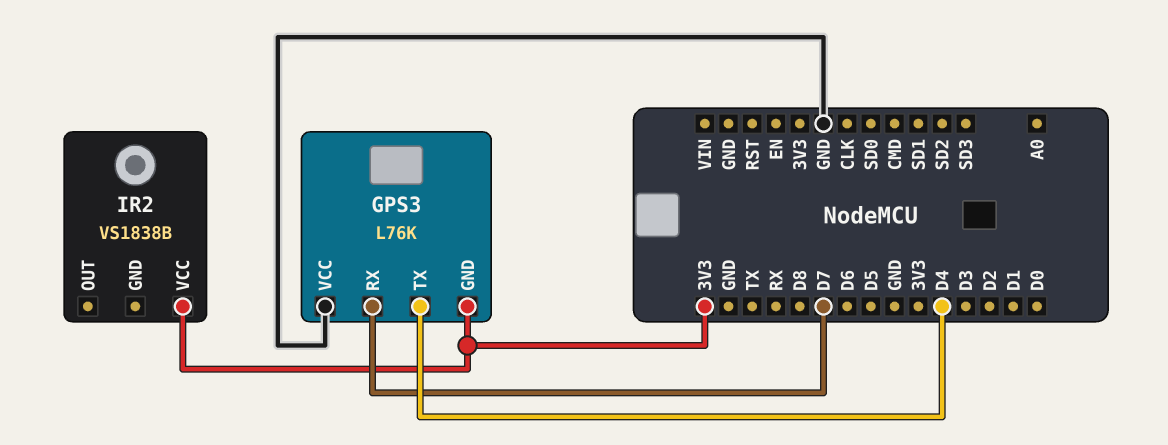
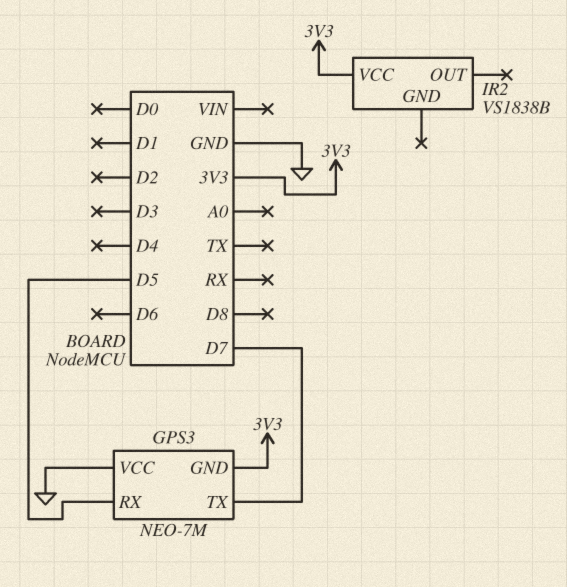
GPS3: L76K -> NEO-7M
GPS3 pin RX: D7 -> D5
GPS3 pin TX: D4 -> D7

